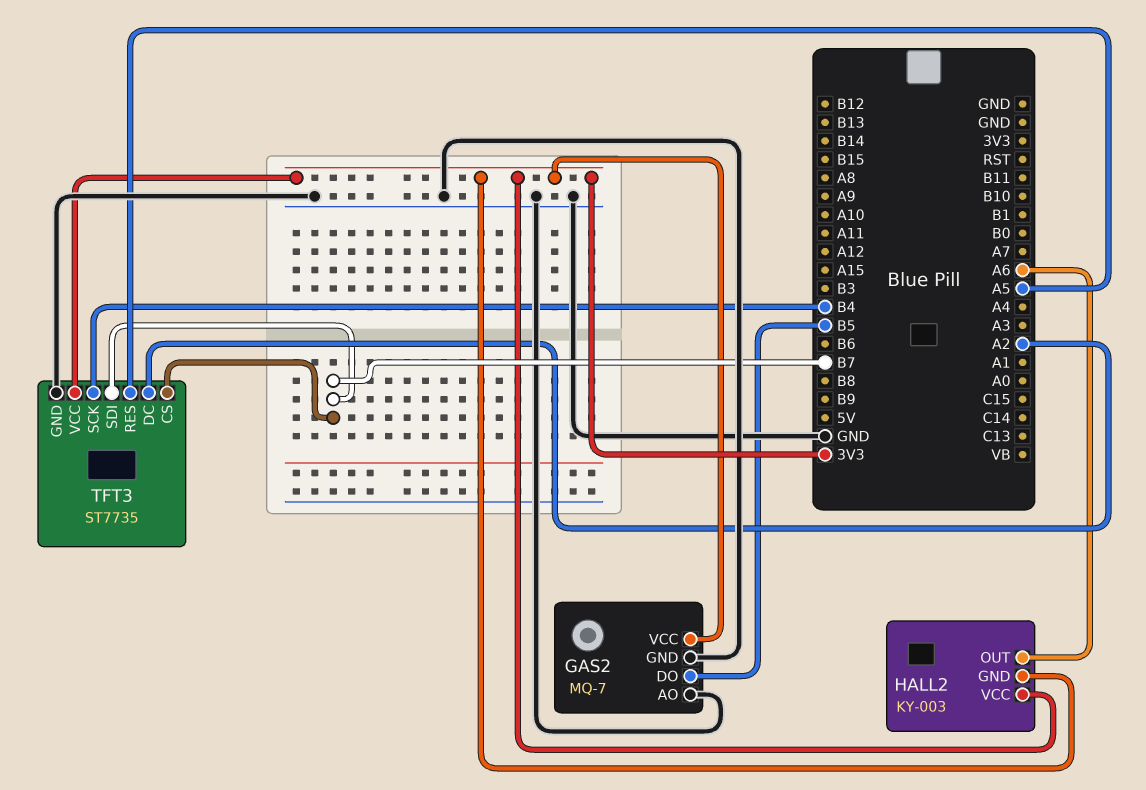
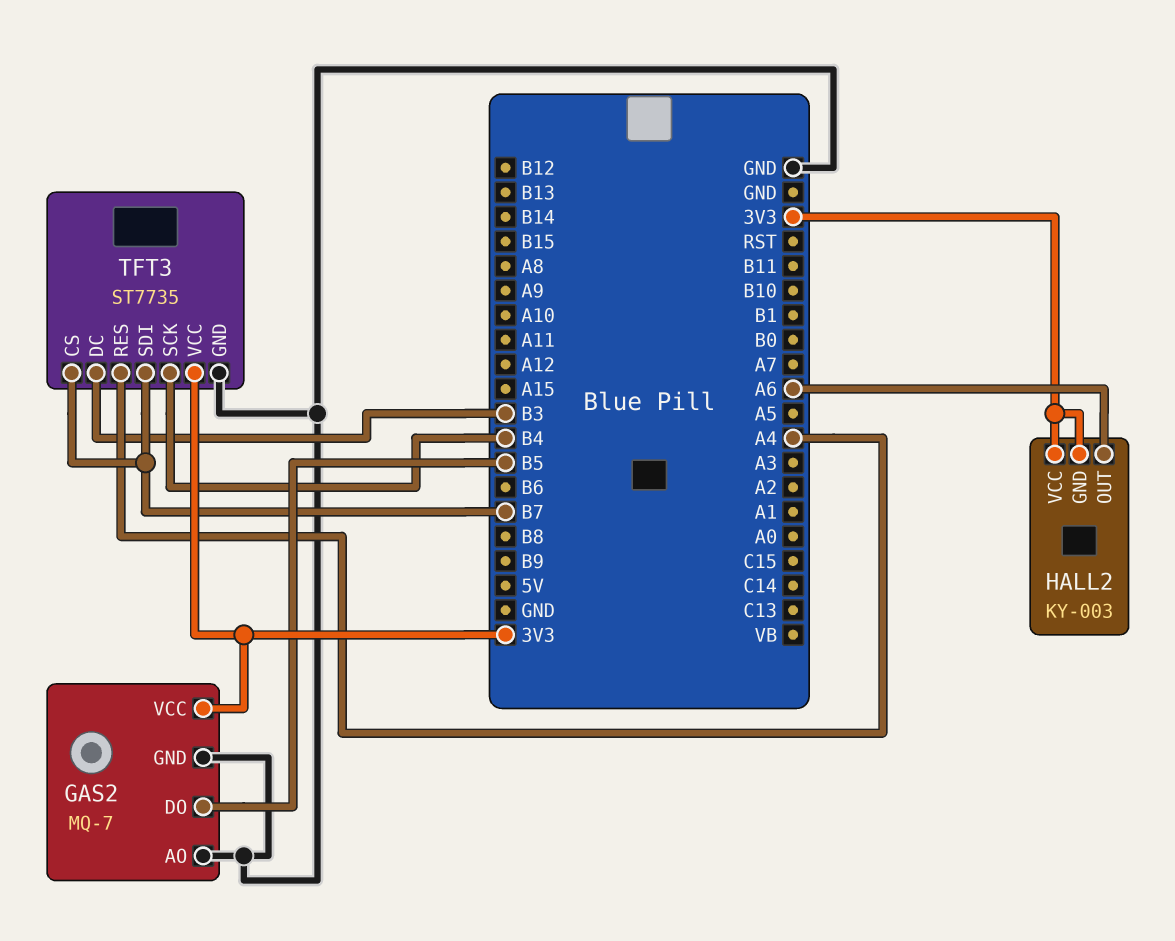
TFT3 pin DC: A2 -> B3
TFT3 pin RES: A5 -> A4

